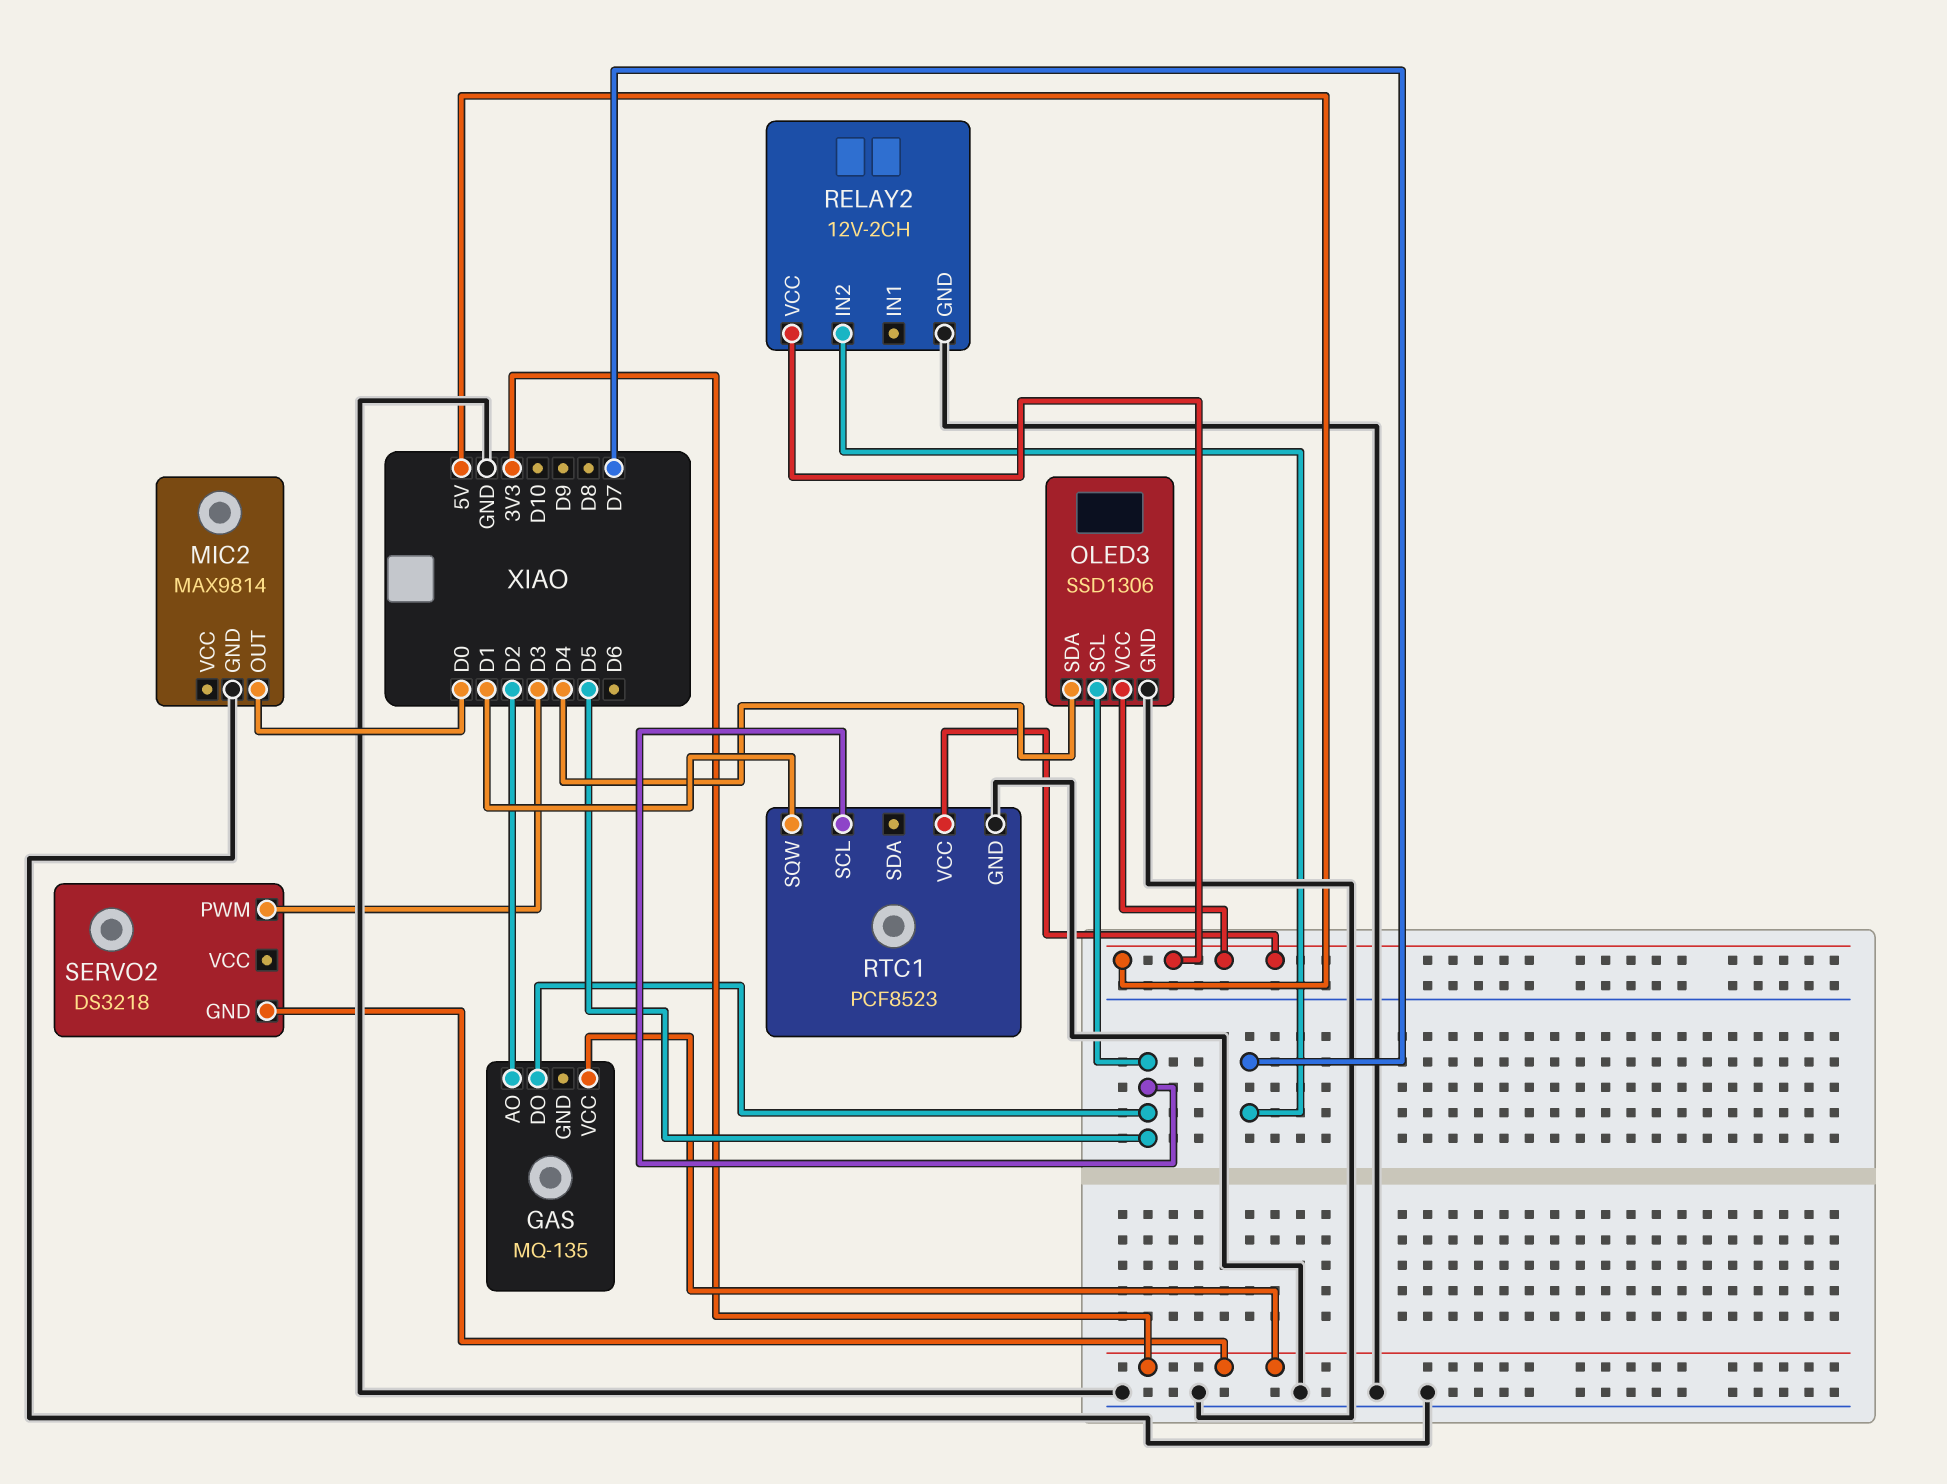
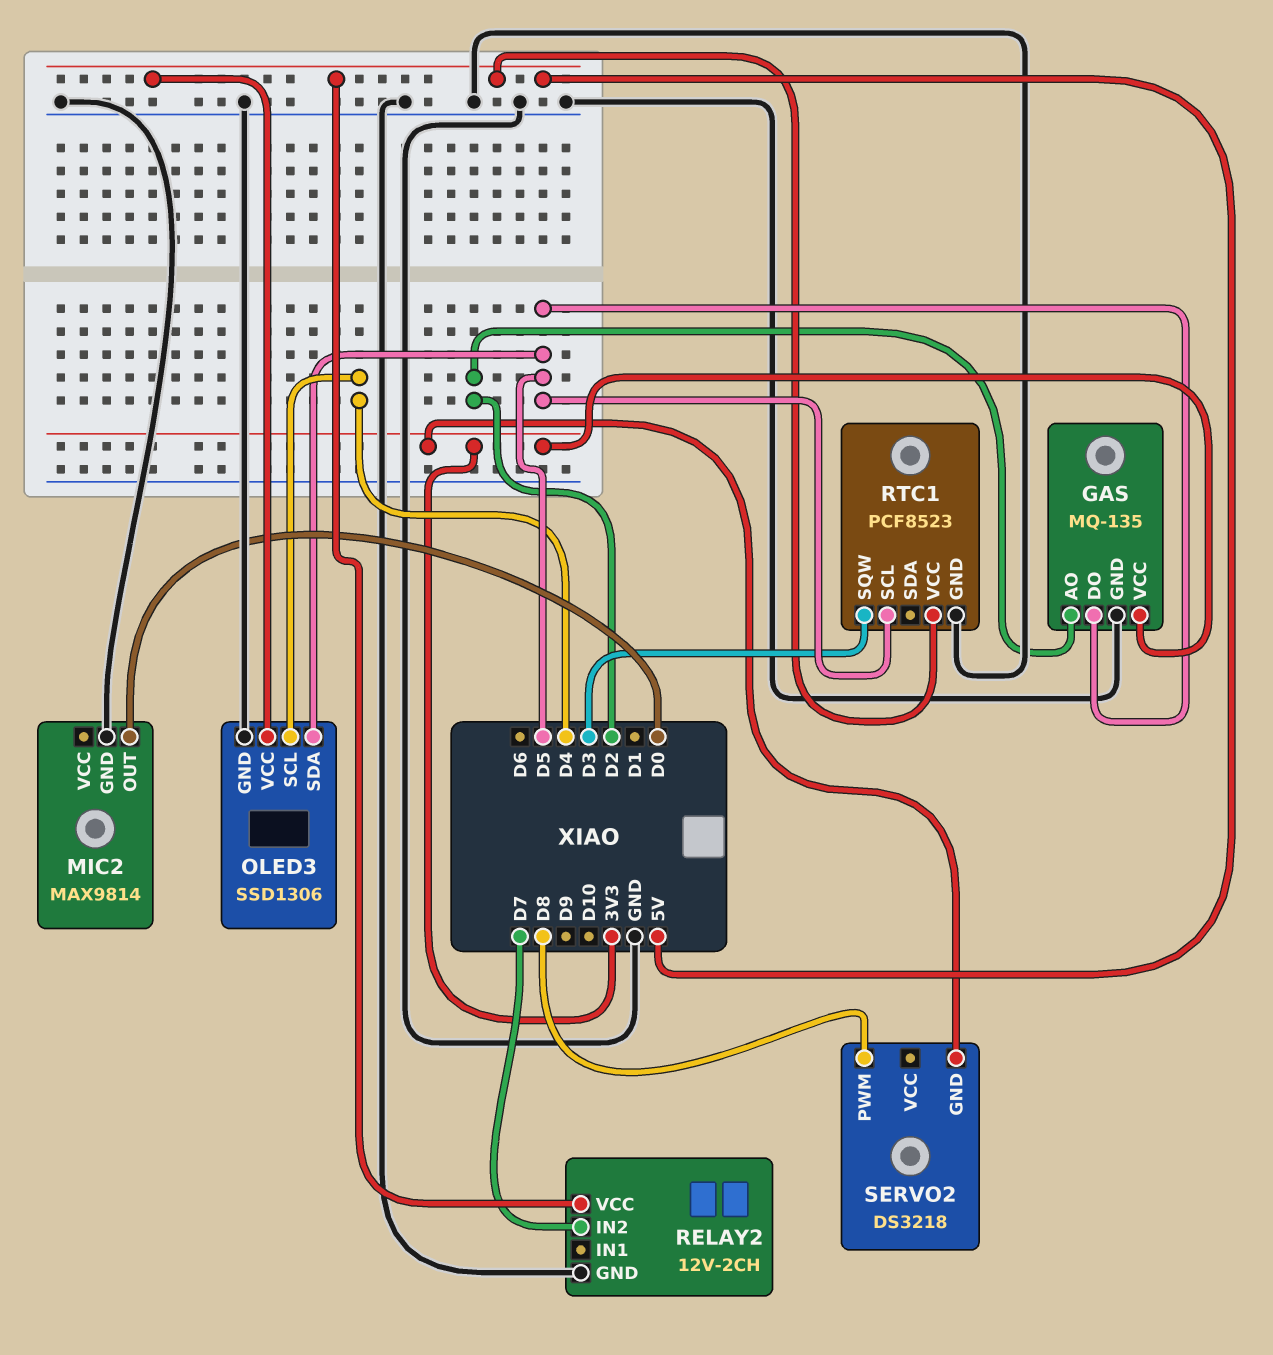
GAS pin GND: none -> GND
OLED3 pin SCL: D5 -> D4
OLED3 pin SDA: D4 -> D5
RTC1 pin SQW: D1 -> D3
SERVO2 pin PWM: D3 -> D8

